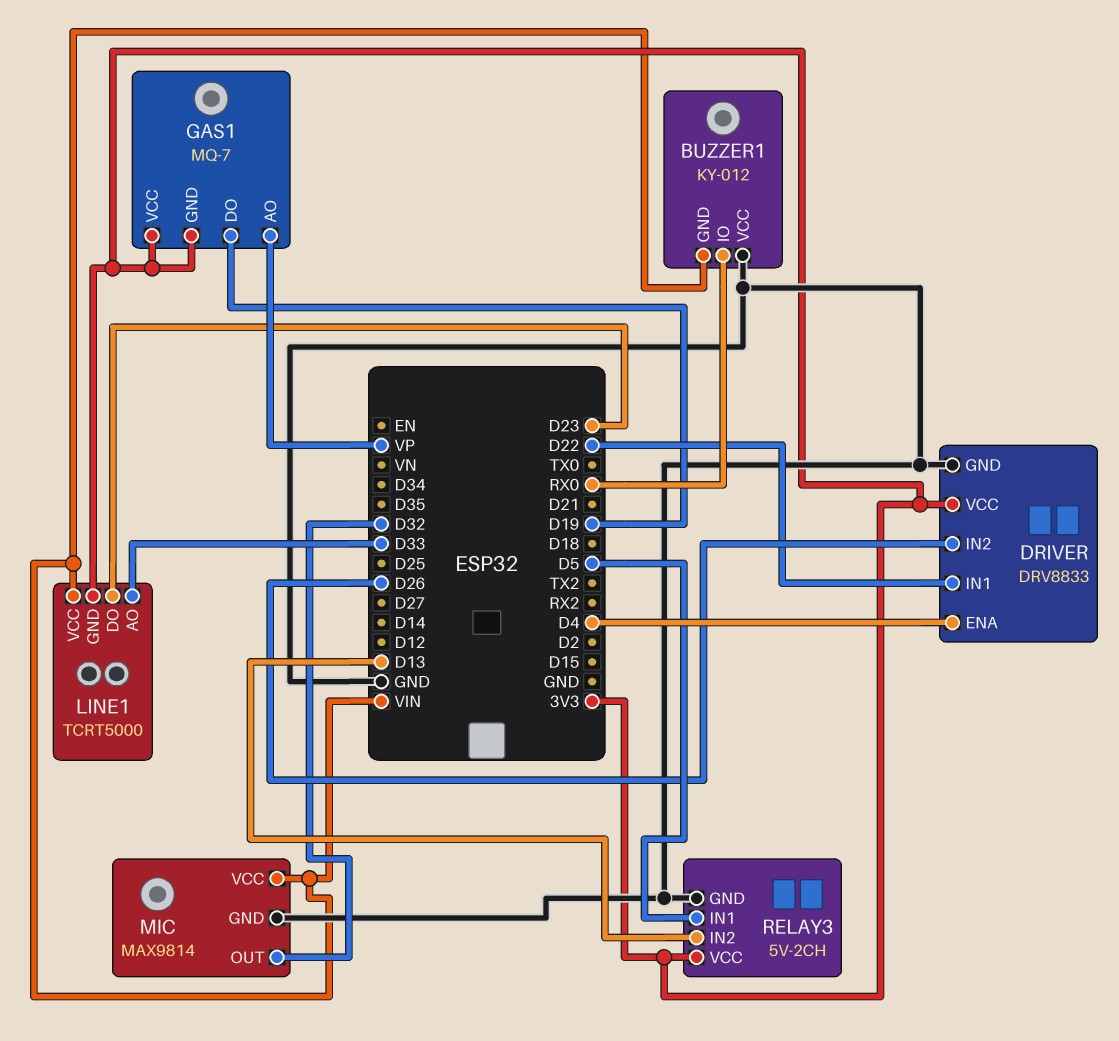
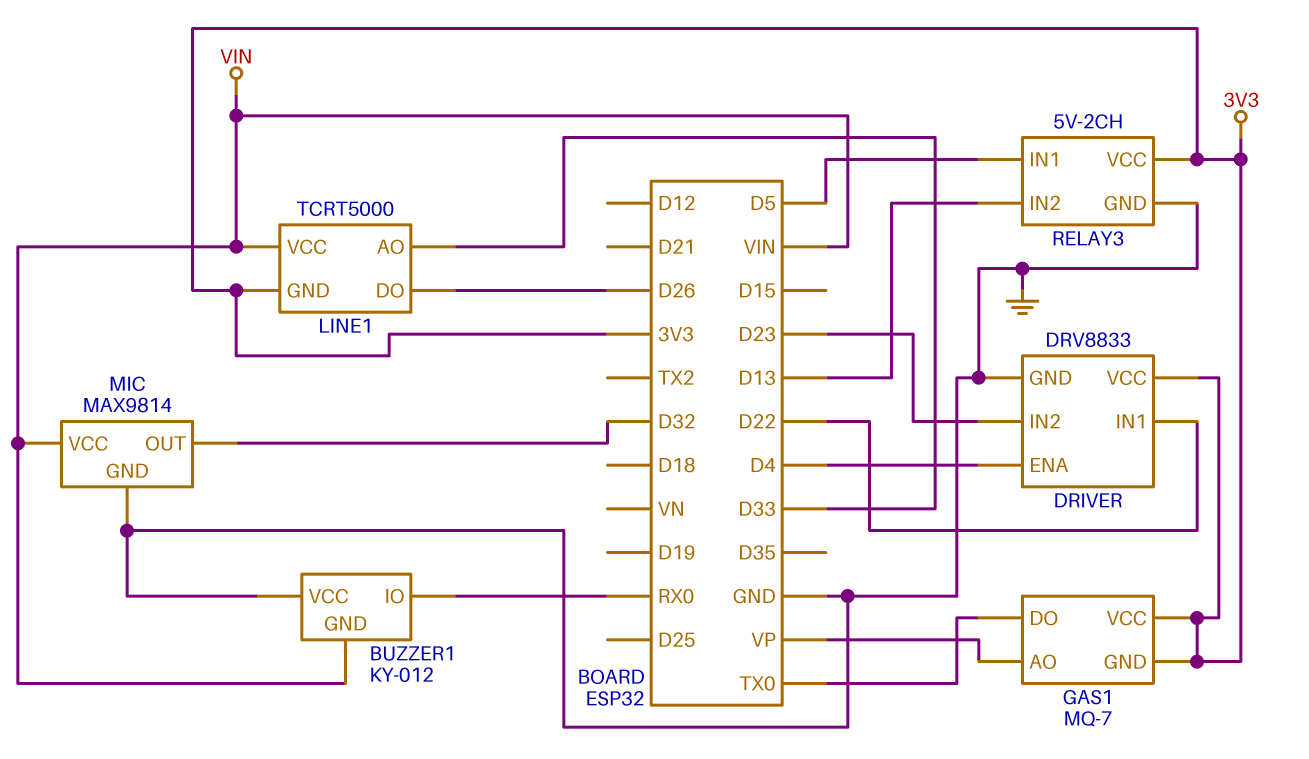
DRIVER pin IN2: D26 -> D23
GAS1 pin DO: D19 -> TX0
LINE1 pin DO: D23 -> D26

